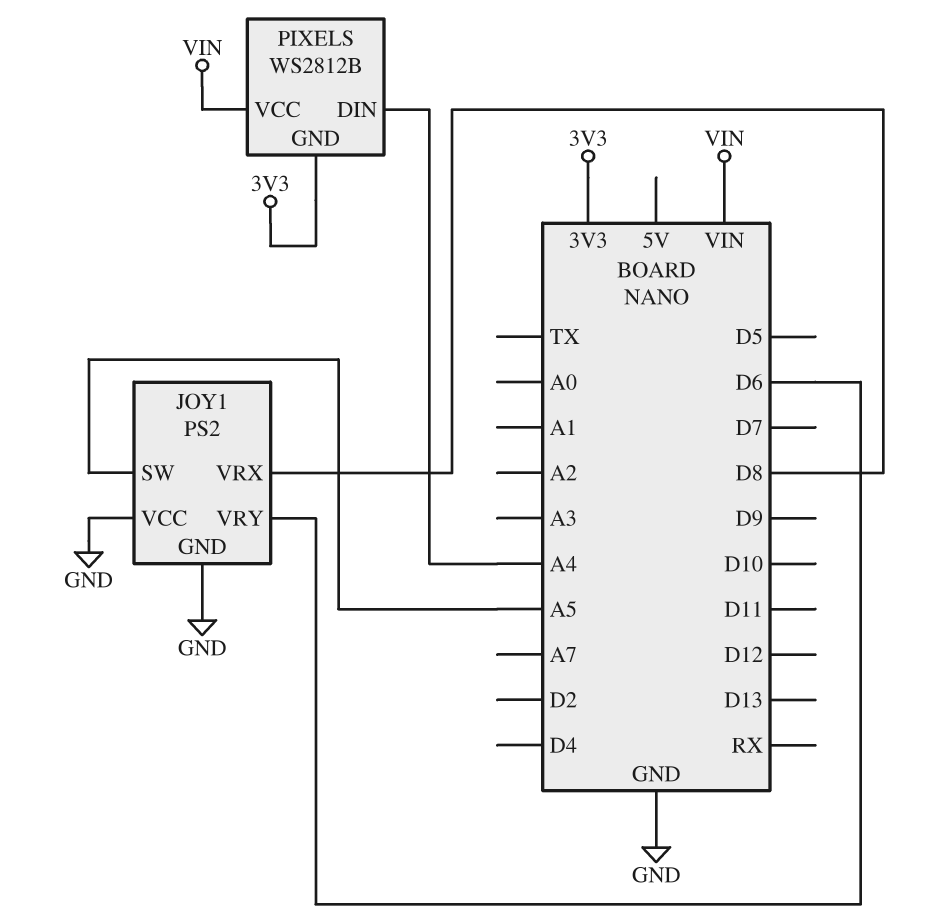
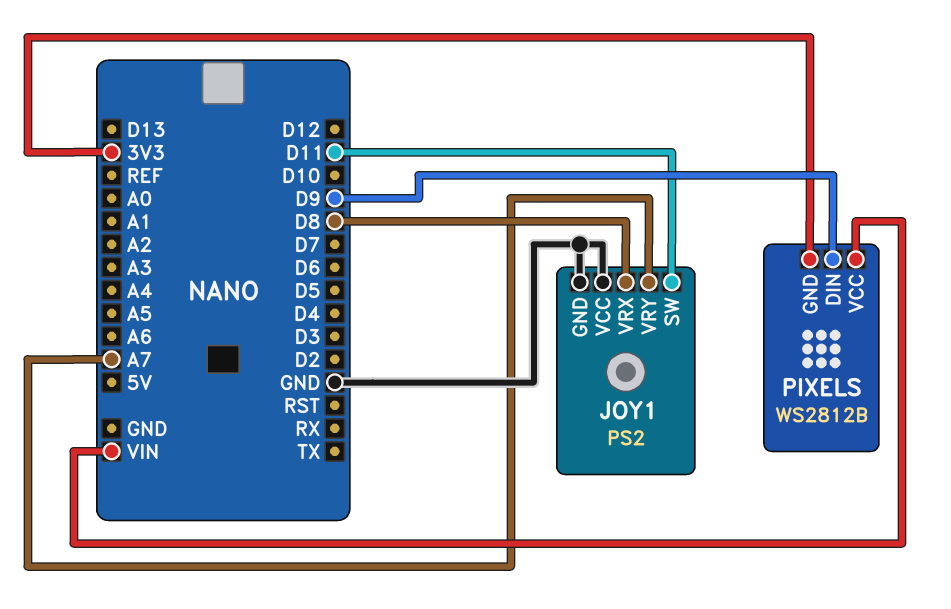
JOY1 pin SW: A5 -> D11
JOY1 pin VRY: D6 -> A7
PIXELS pin DIN: A4 -> D9

